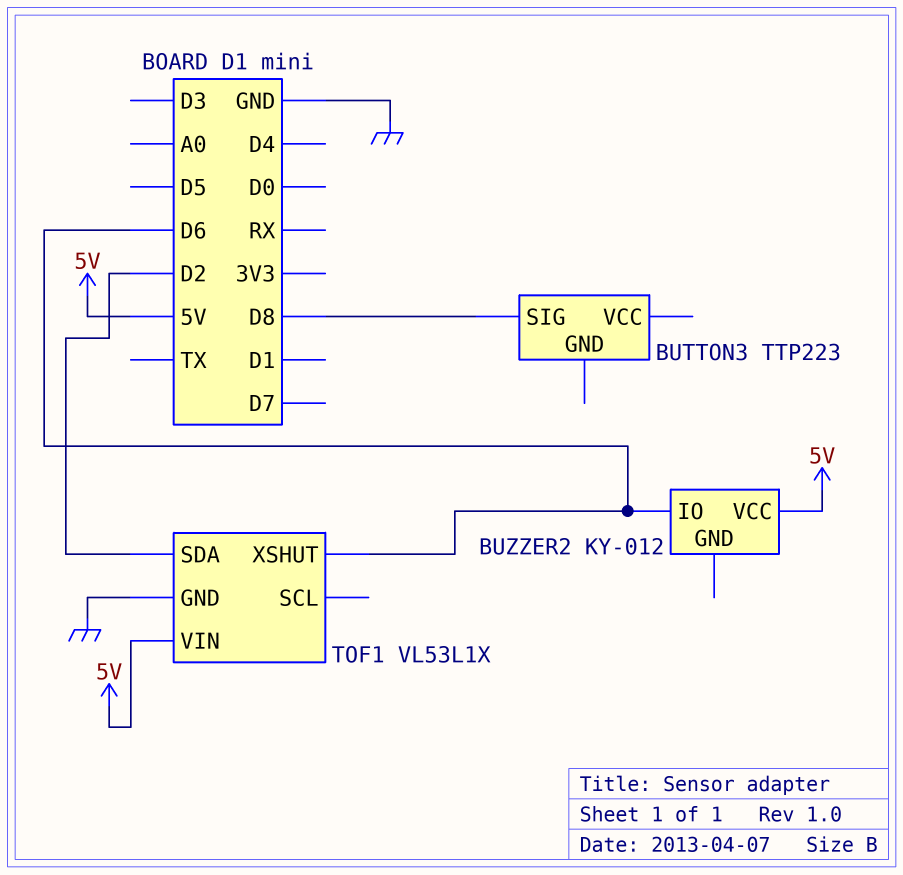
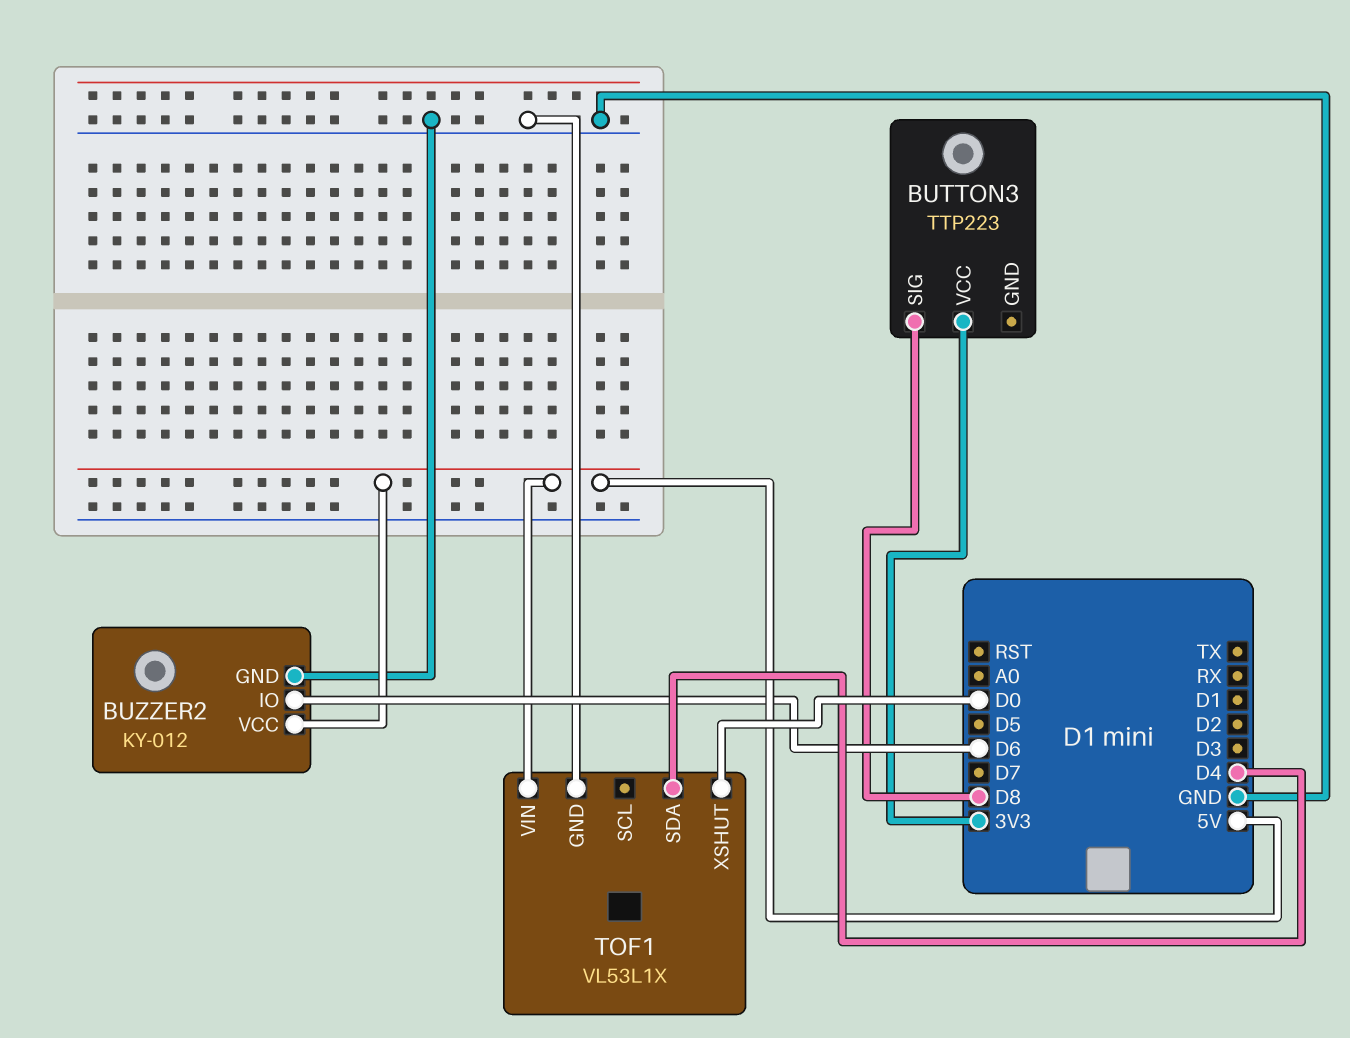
BUTTON3 pin VCC: none -> 3V3
BUZZER2 pin GND: none -> GND
TOF1 pin SDA: D2 -> D4
TOF1 pin XSHUT: D6 -> D0

